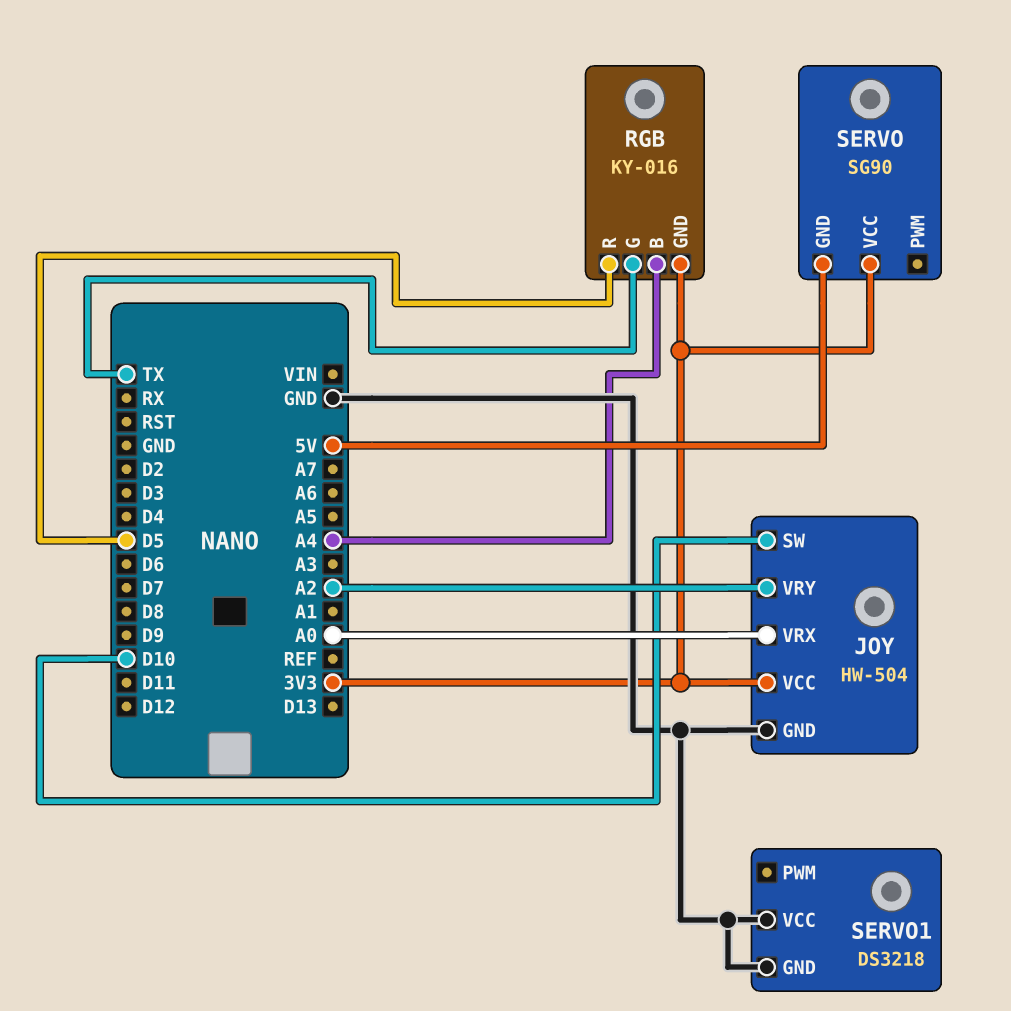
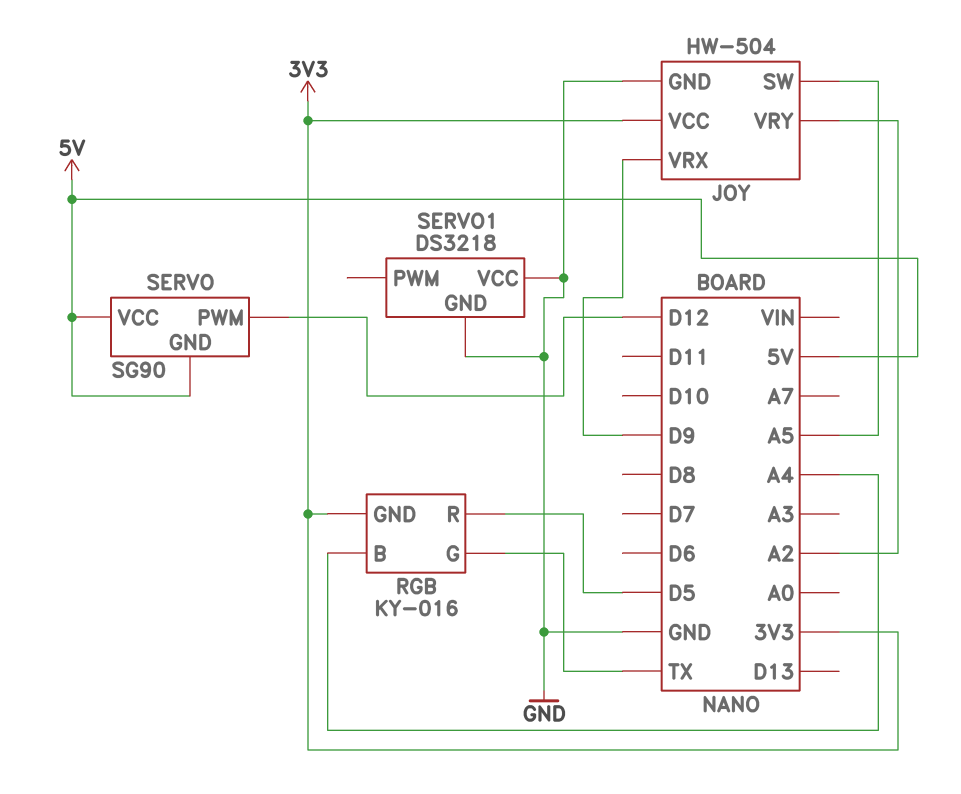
JOY pin SW: D10 -> A5
JOY pin VRX: A0 -> D9
SERVO pin PWM: none -> D12
SERVO pin VCC: 3V3 -> 5V

